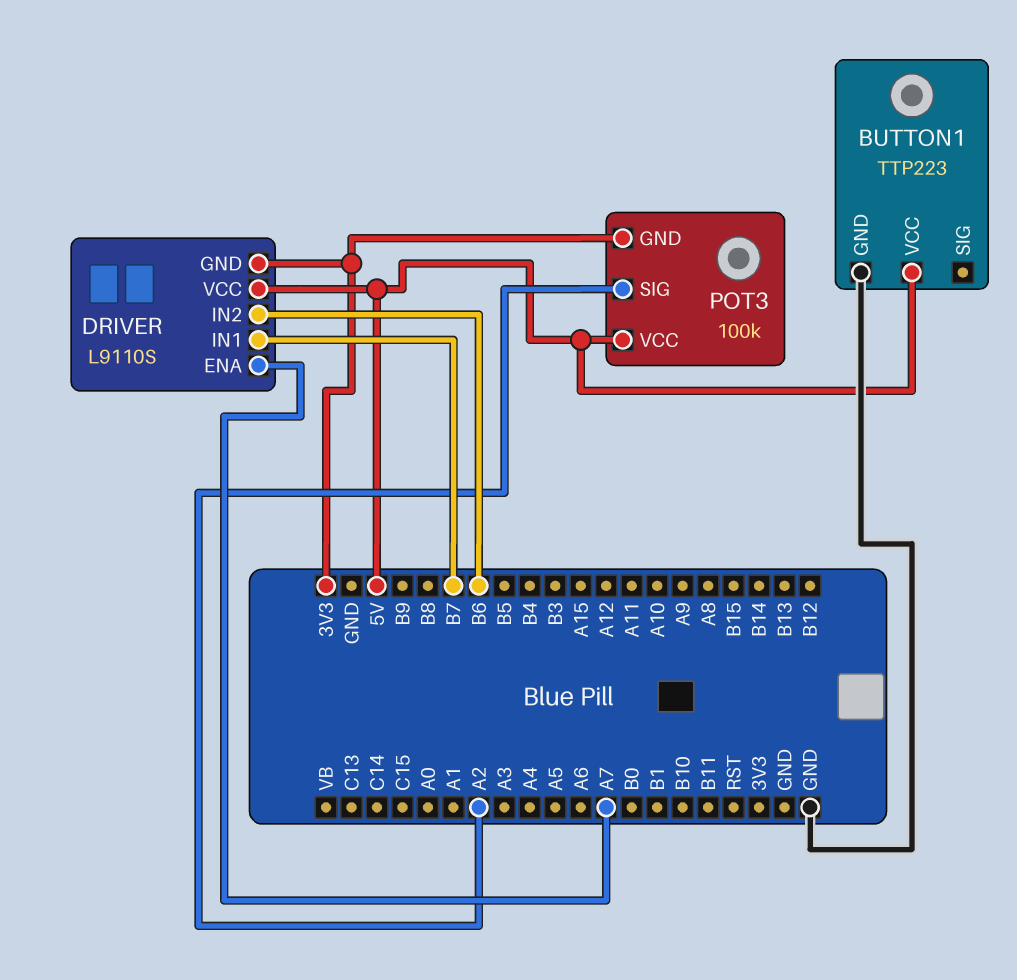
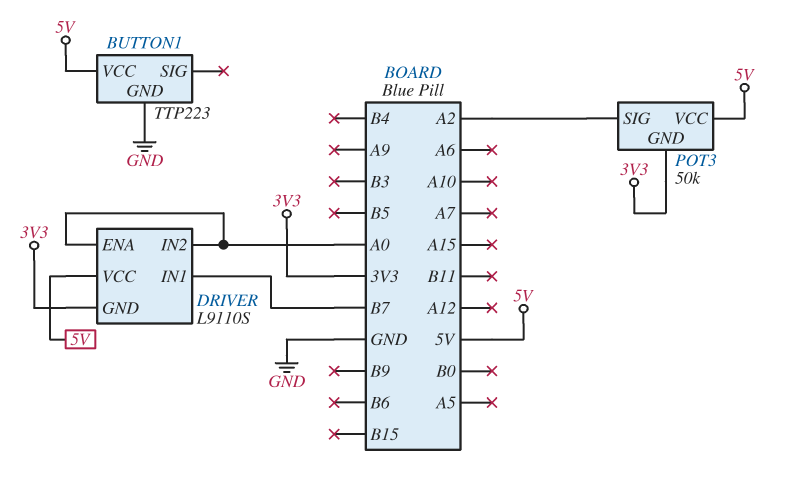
DRIVER pin ENA: A7 -> A0
DRIVER pin IN2: B6 -> A0
POT3: 100k -> 50k

